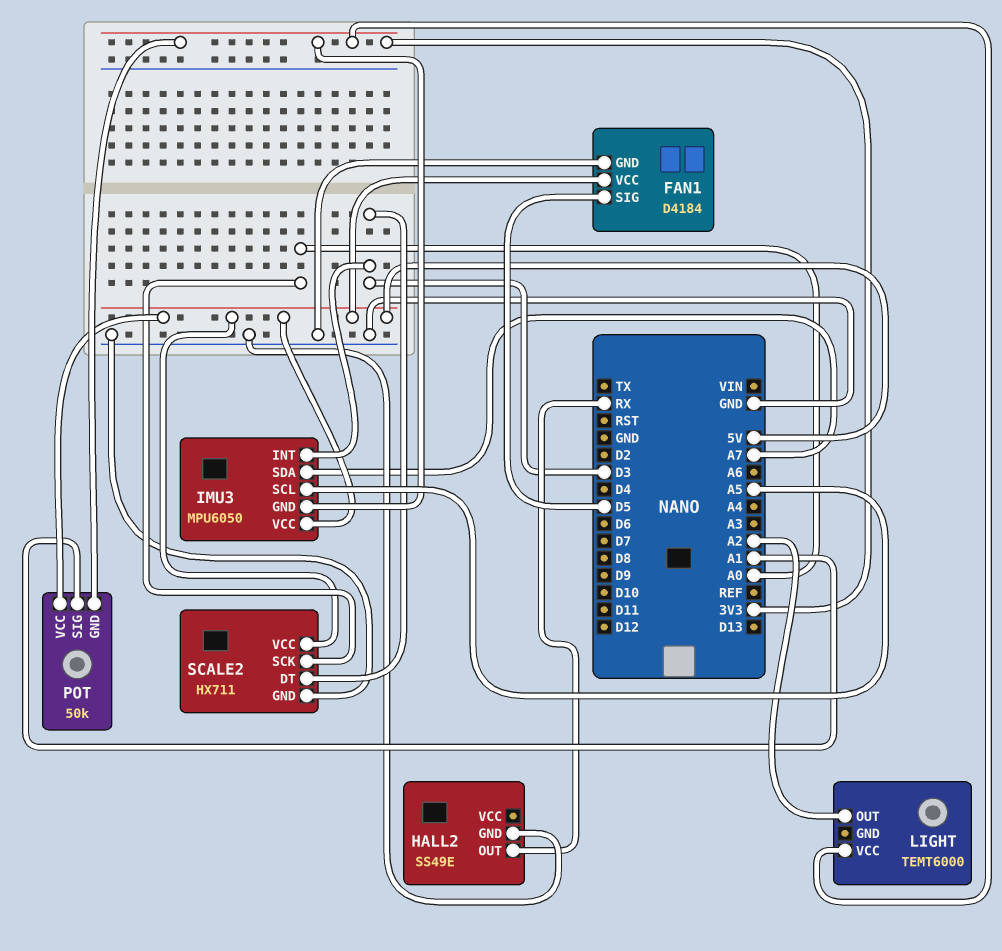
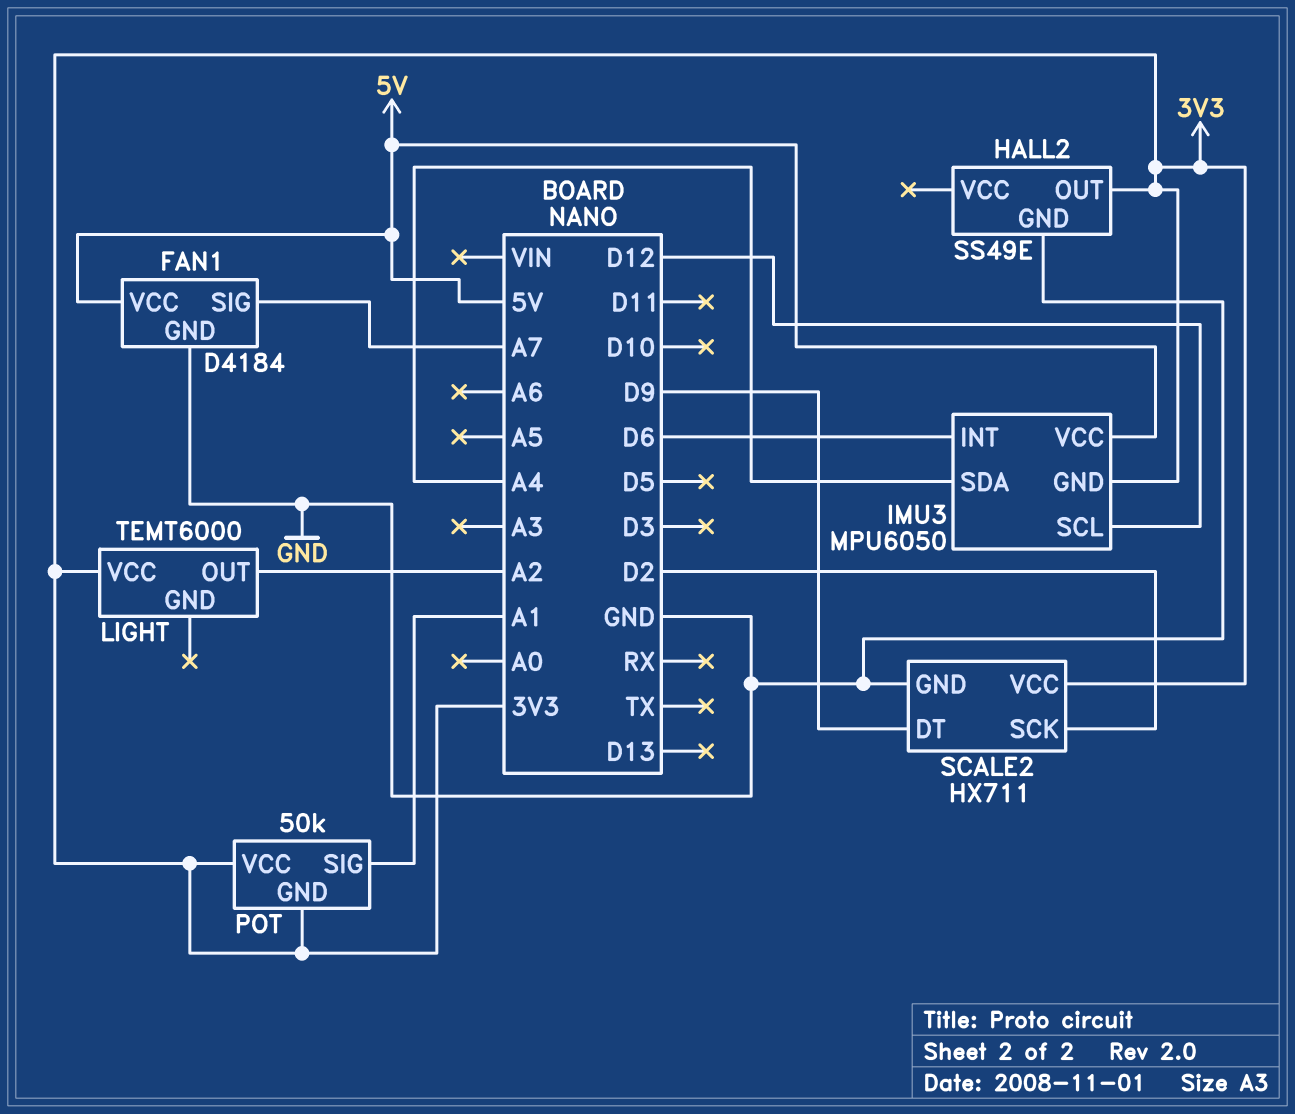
FAN1 pin SIG: D5 -> A7
HALL2 pin OUT: RX -> 3V3
IMU3 pin INT: D3 -> D6
IMU3 pin SCL: A5 -> D12
IMU3 pin SDA: A7 -> A4
POT pin VCC: 5V -> 3V3
SCALE2 pin DT: D3 -> D9
SCALE2 pin SCK: A0 -> D2
SCALE2 pin VCC: 5V -> 3V3

